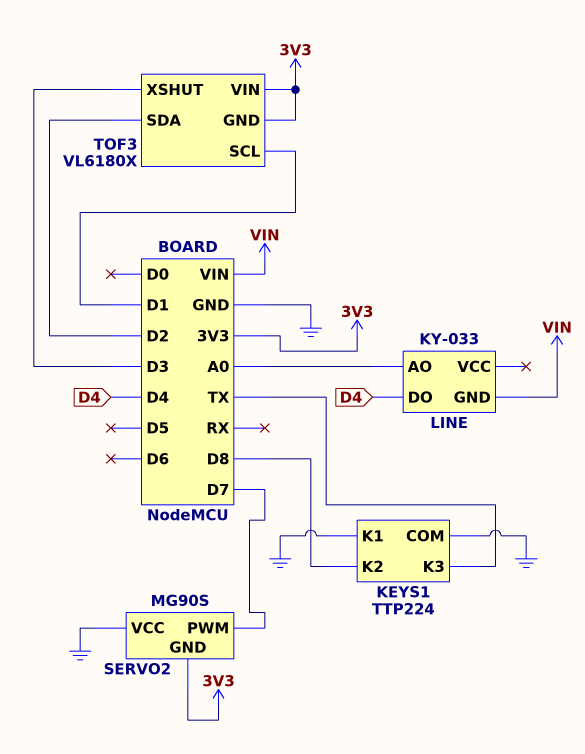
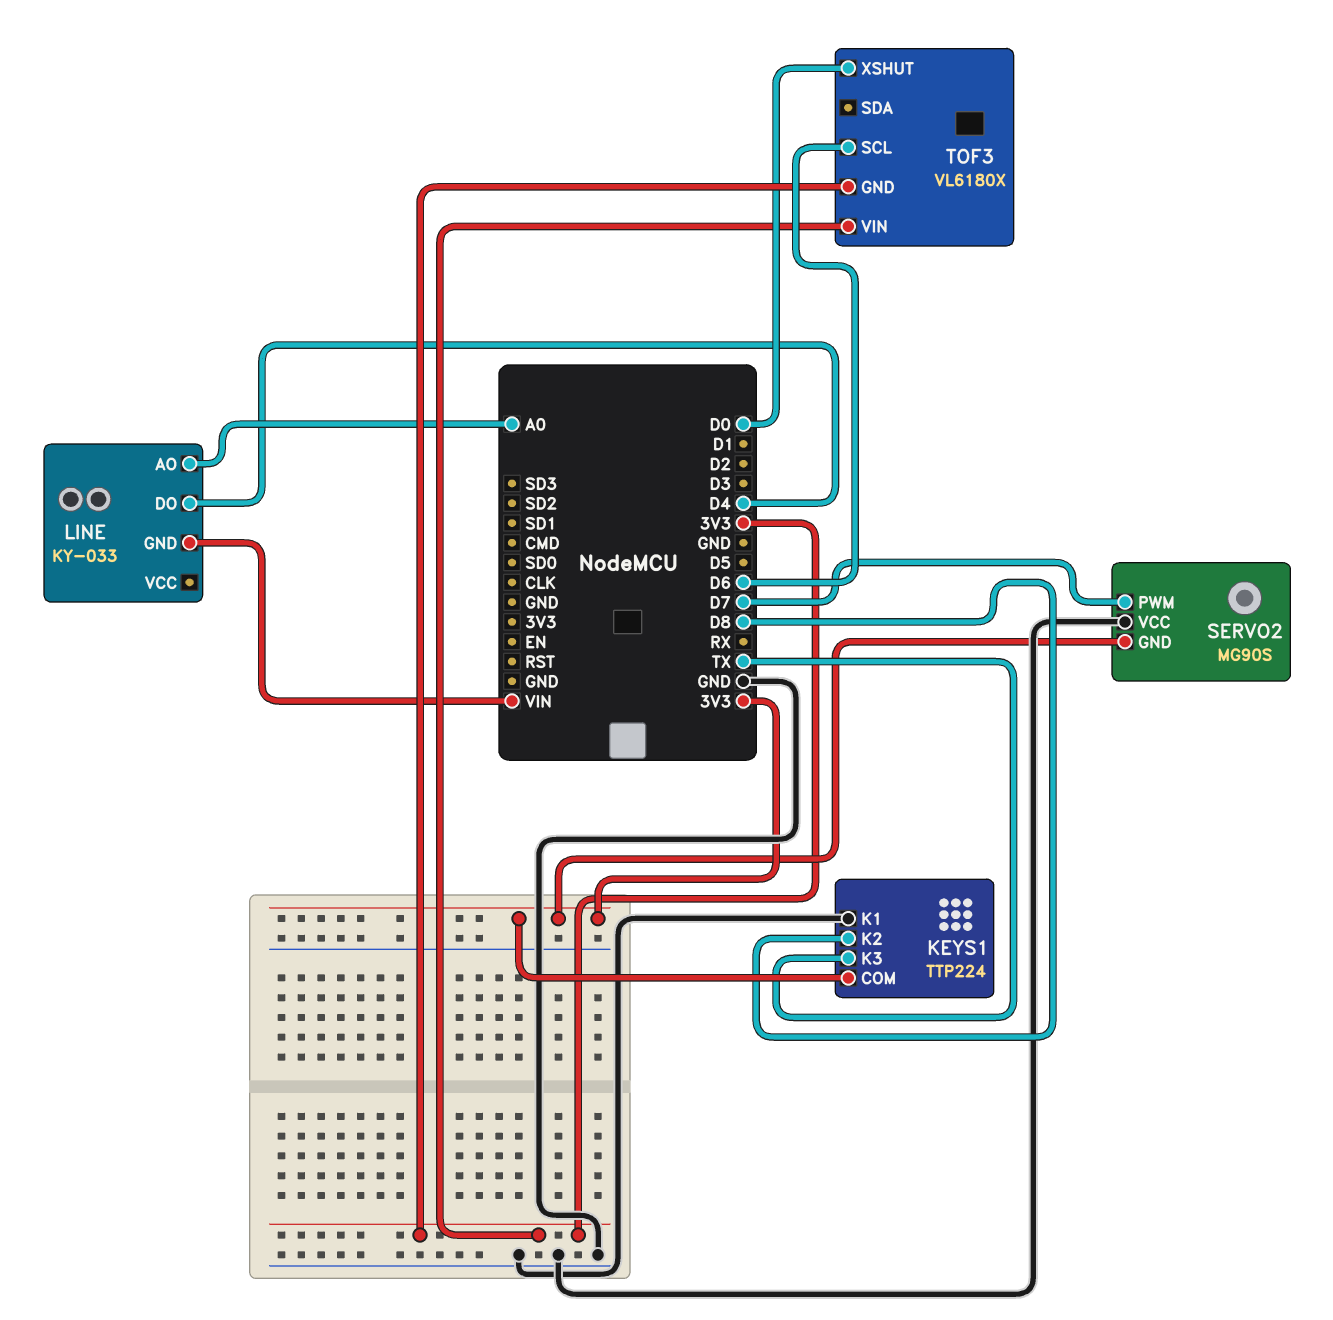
KEYS1 pin COM: GND -> 3V3
TOF3 pin SCL: D1 -> D6
TOF3 pin SDA: D2 -> none
TOF3 pin XSHUT: D3 -> D0

